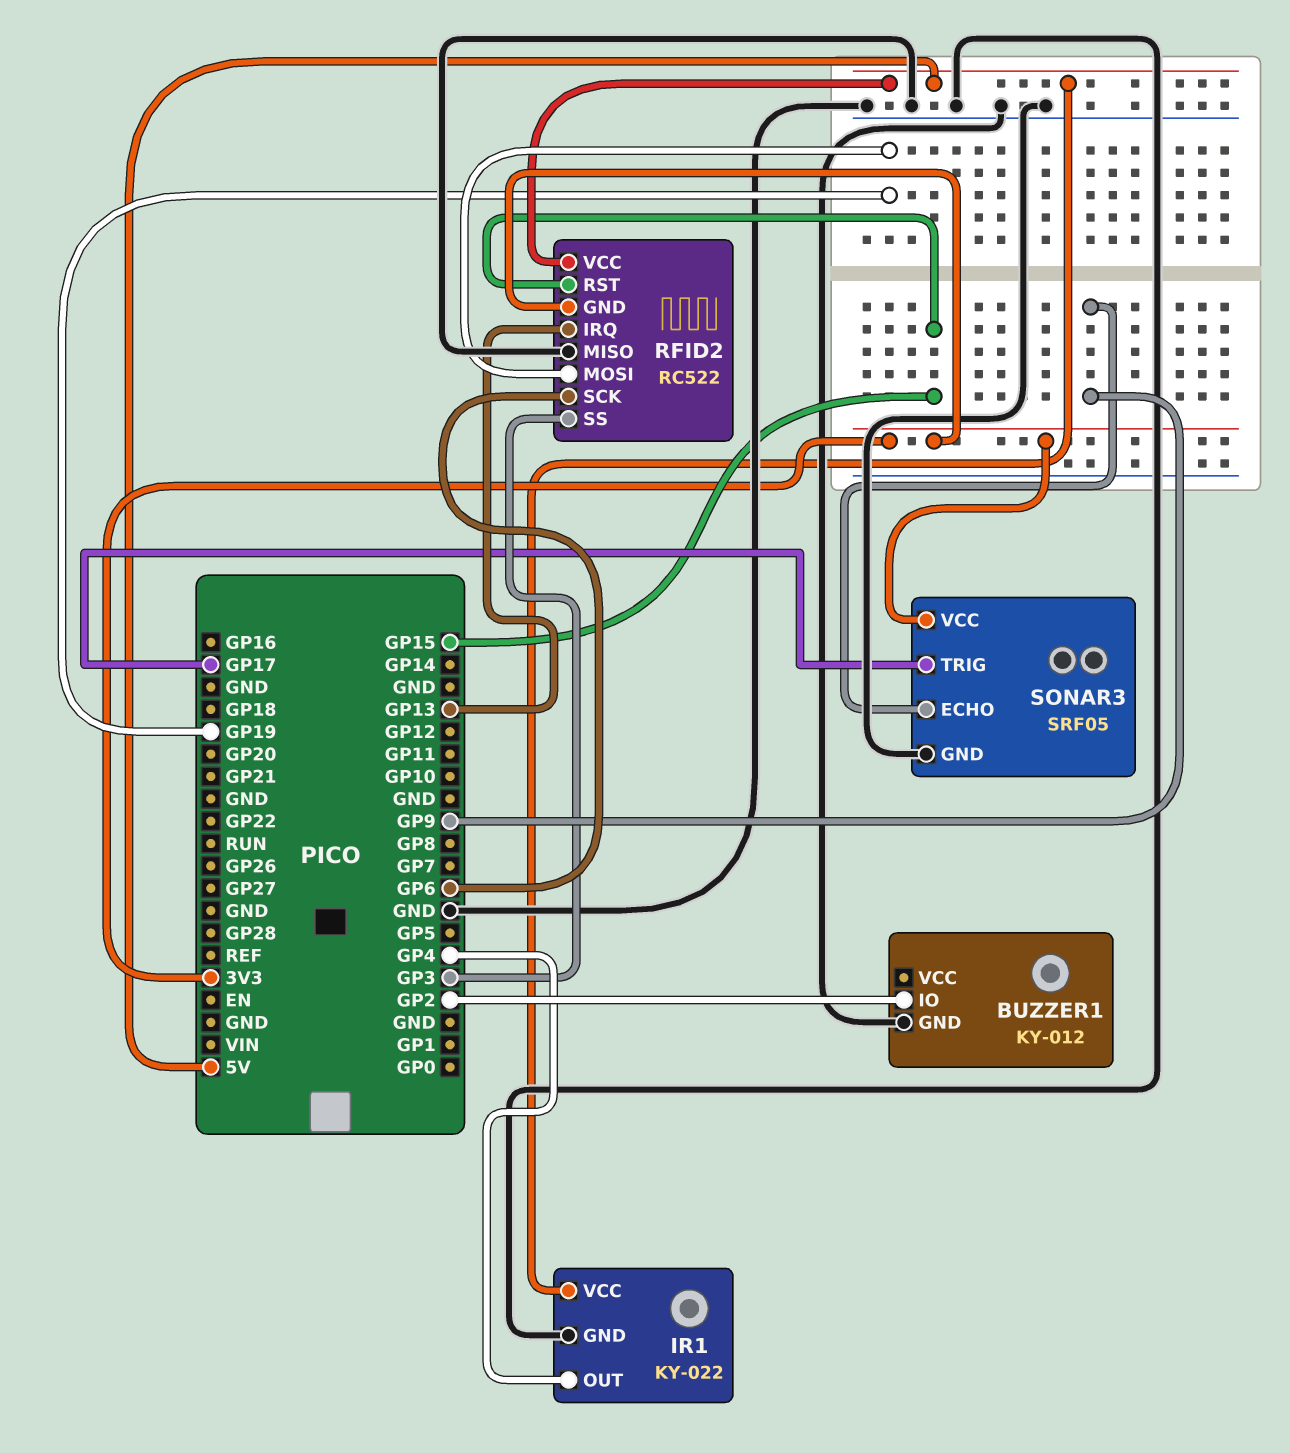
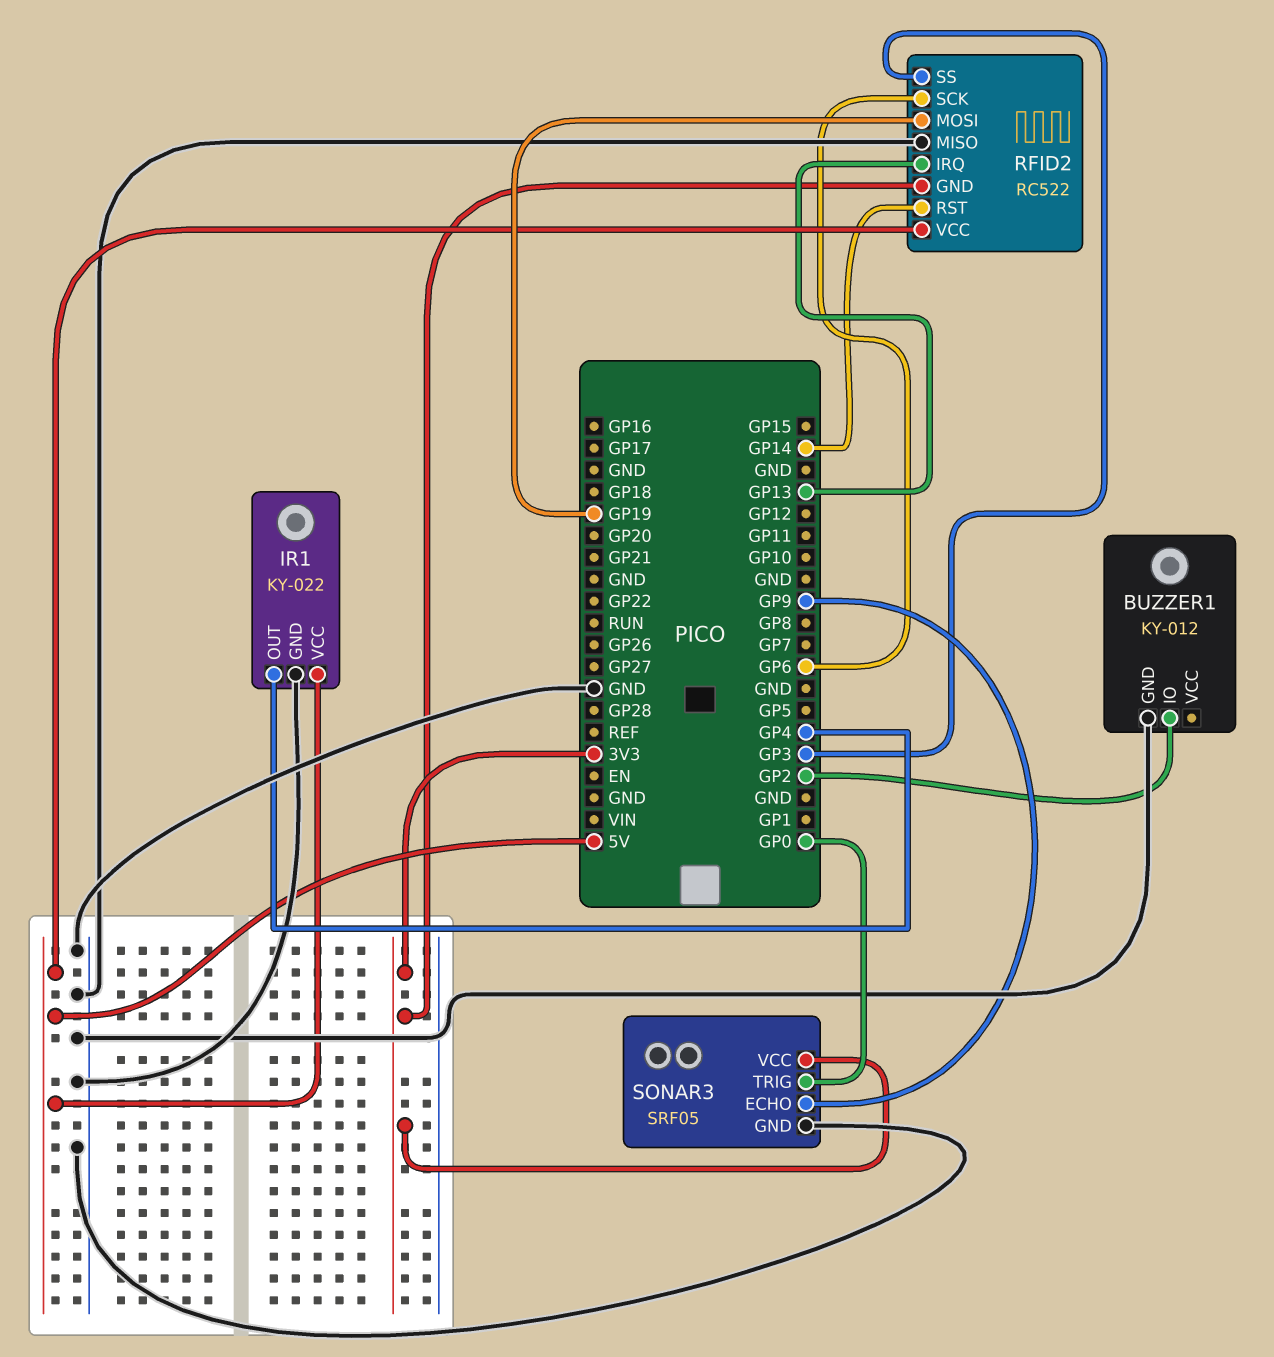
RFID2 pin RST: GP15 -> GP14
SONAR3 pin TRIG: GP17 -> GP0

